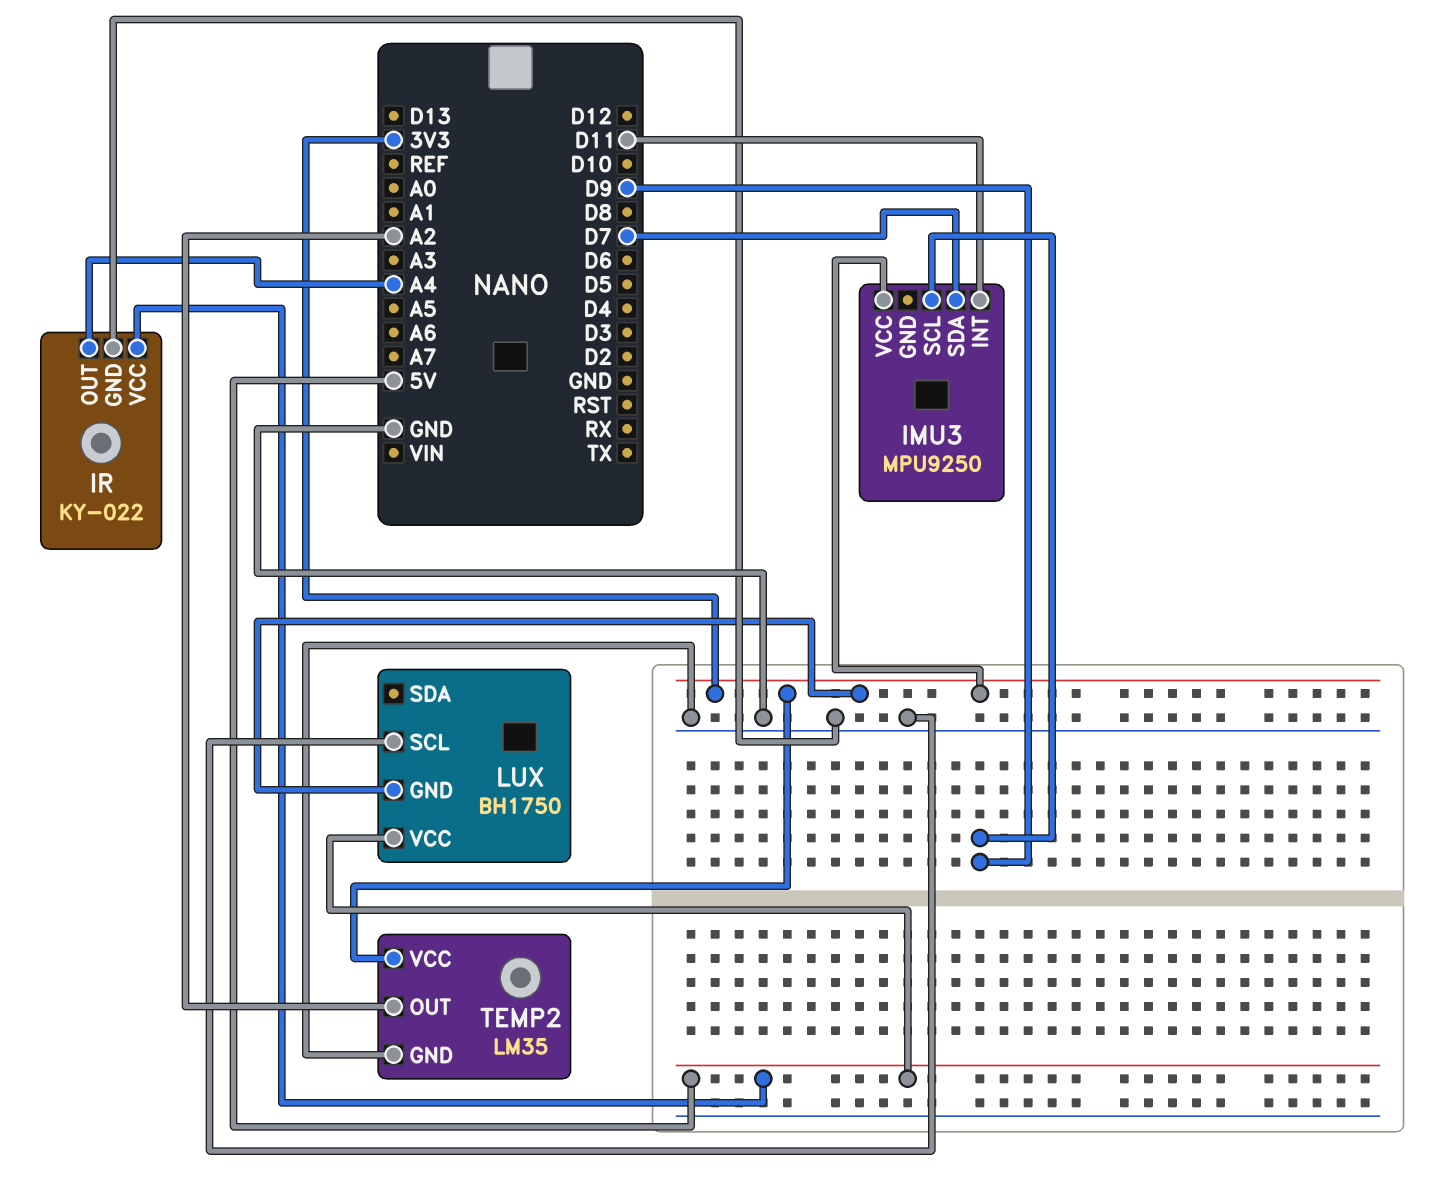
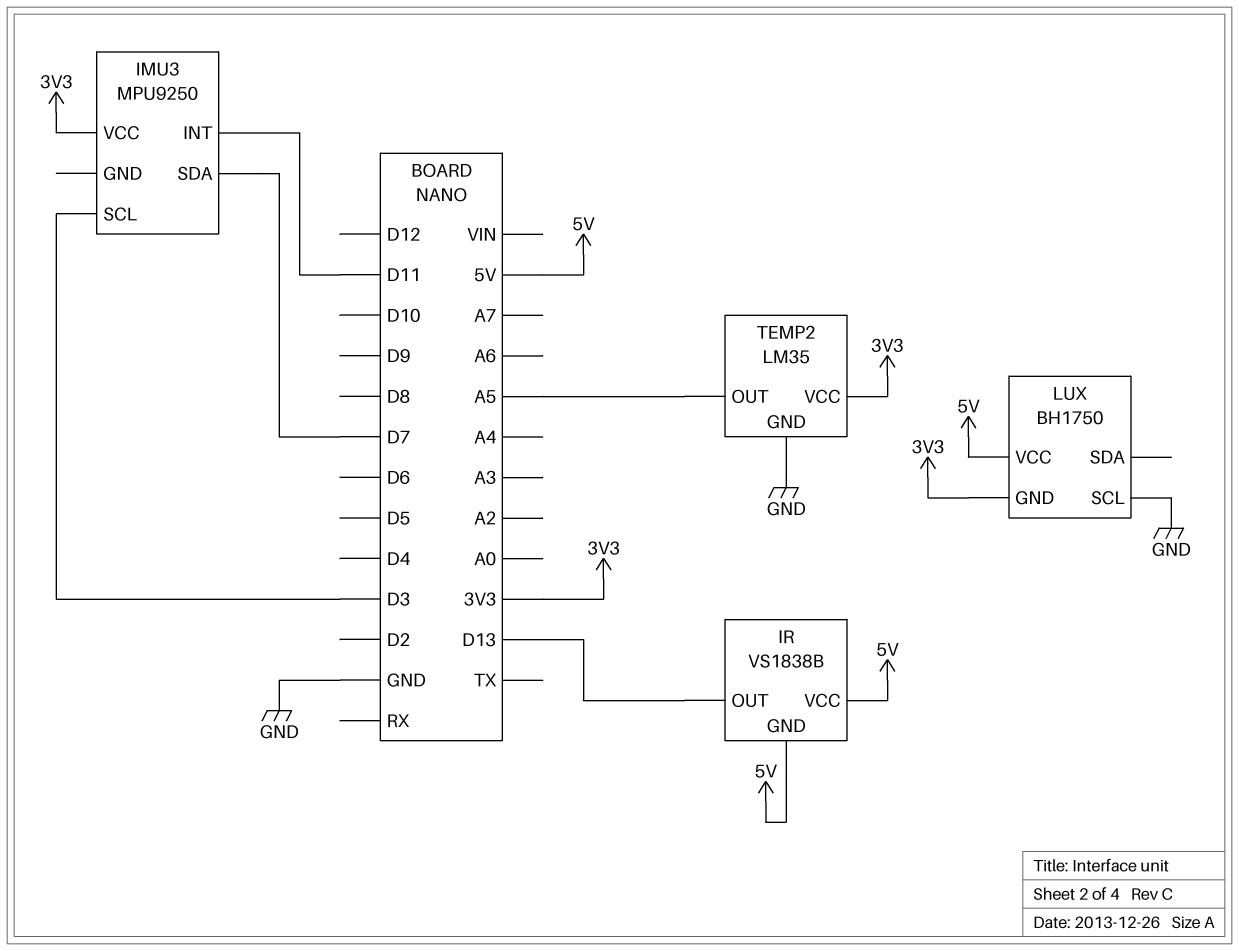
IMU3 pin SCL: D9 -> D3
IR: KY-022 -> VS1838B
IR pin GND: GND -> 5V
IR pin OUT: A4 -> D13
TEMP2 pin OUT: A2 -> A5

